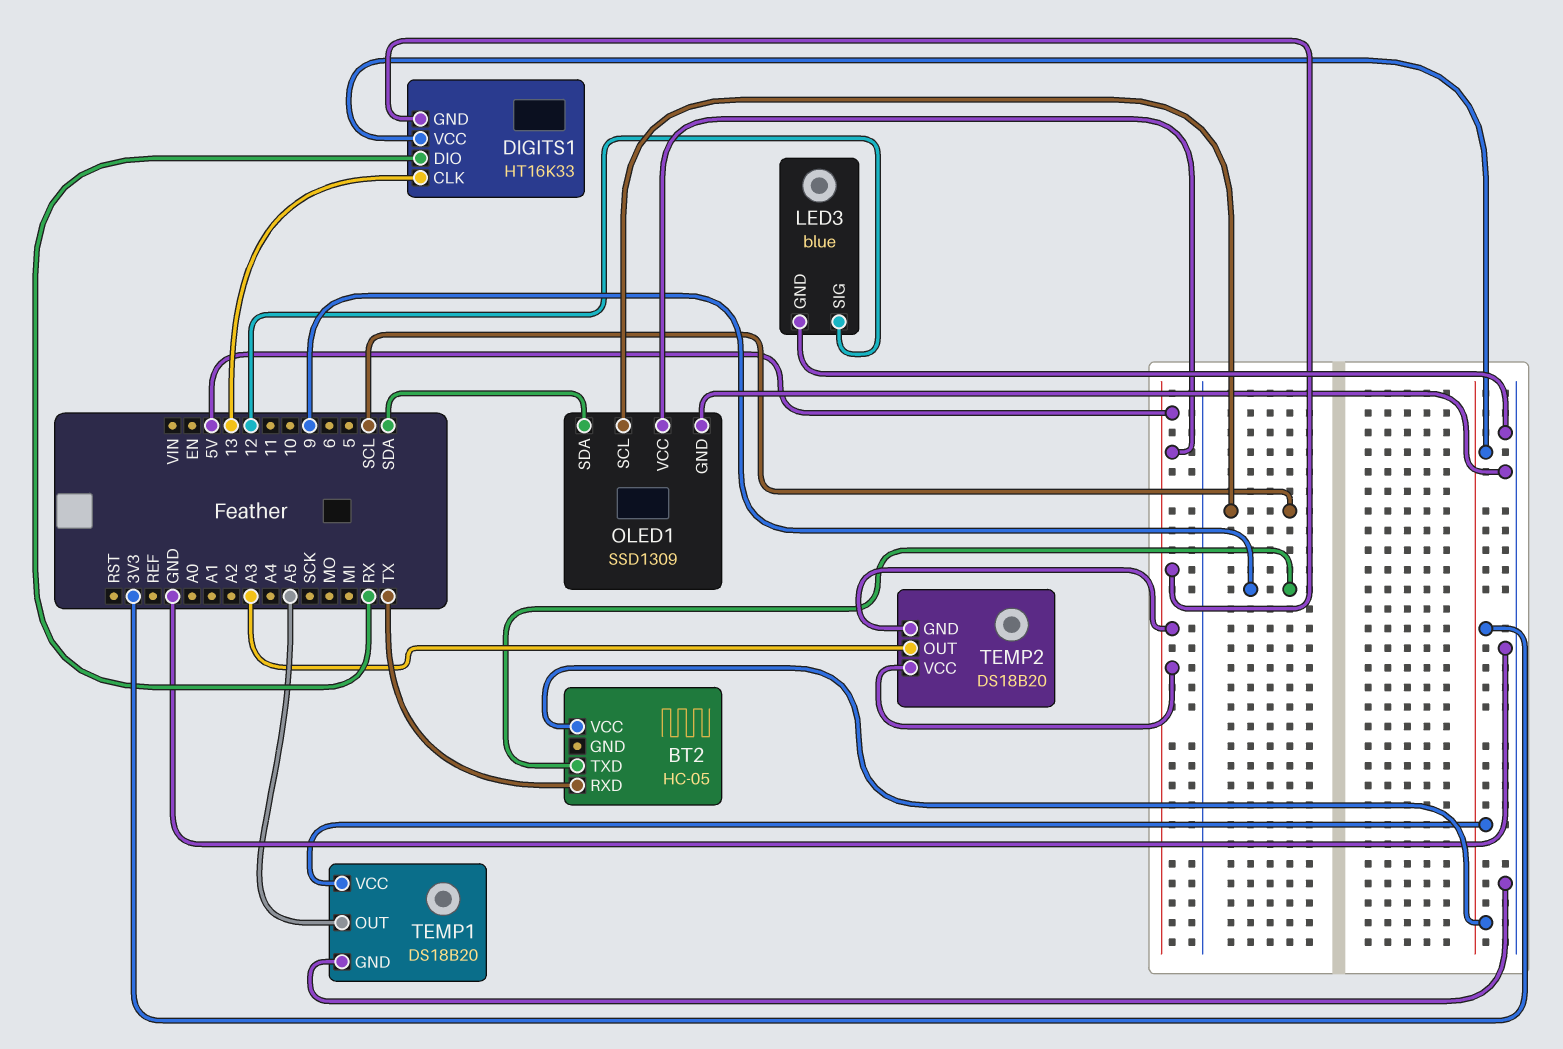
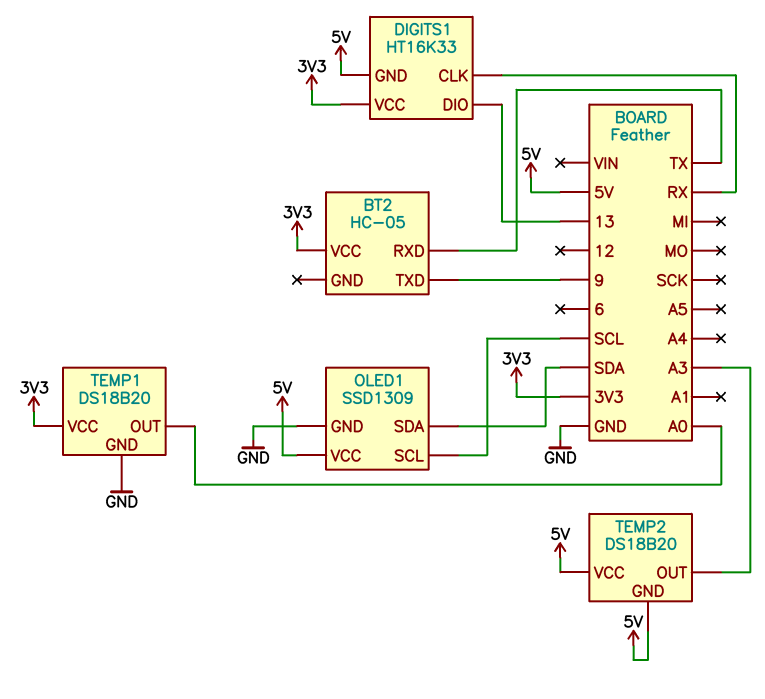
DIGITS1 pin CLK: 13 -> RX
DIGITS1 pin DIO: RX -> 13
LED3: blue -> none
LED3 pin GND: GND -> none
LED3 pin SIG: 12 -> none
TEMP1 pin OUT: A5 -> A0

